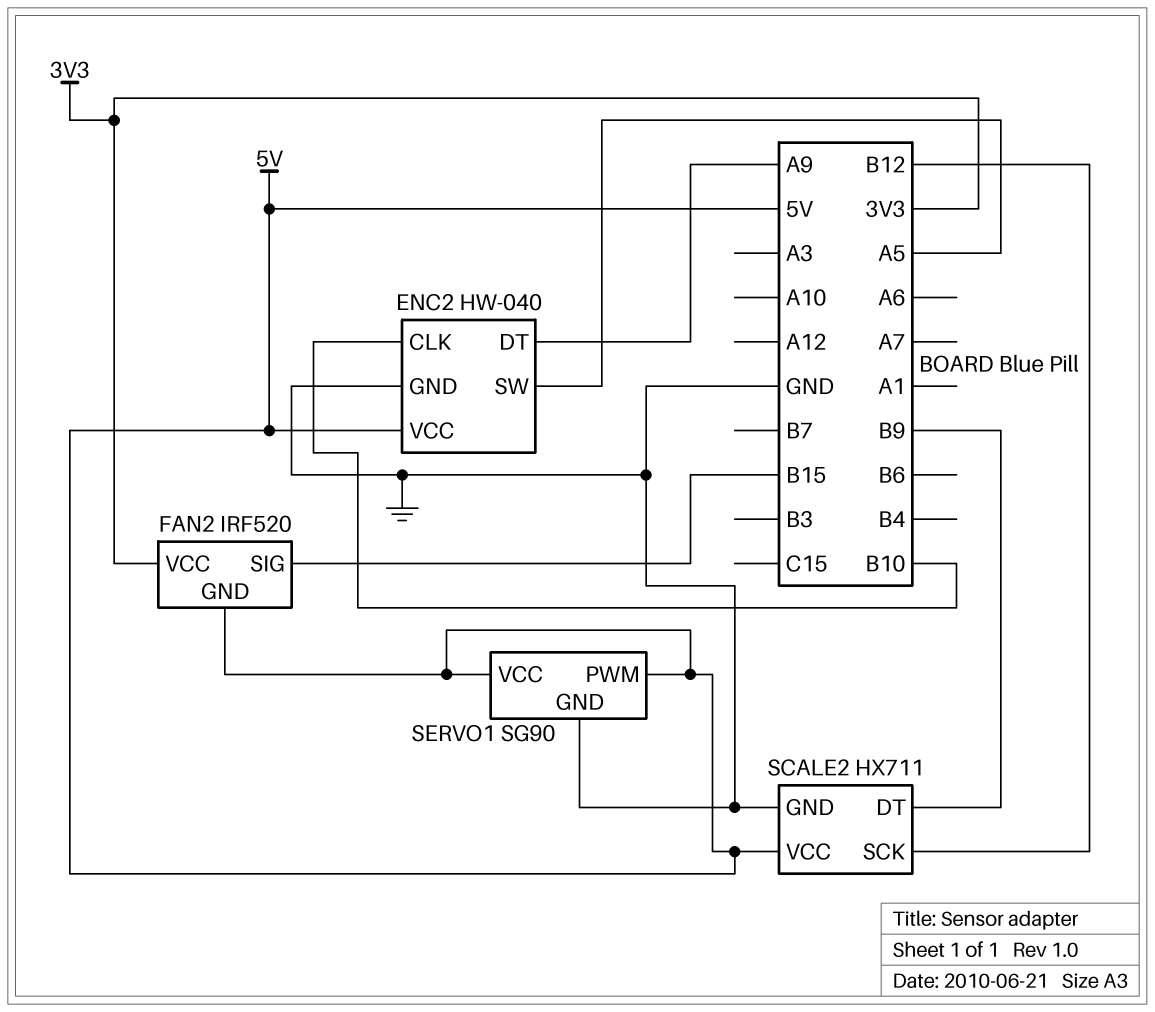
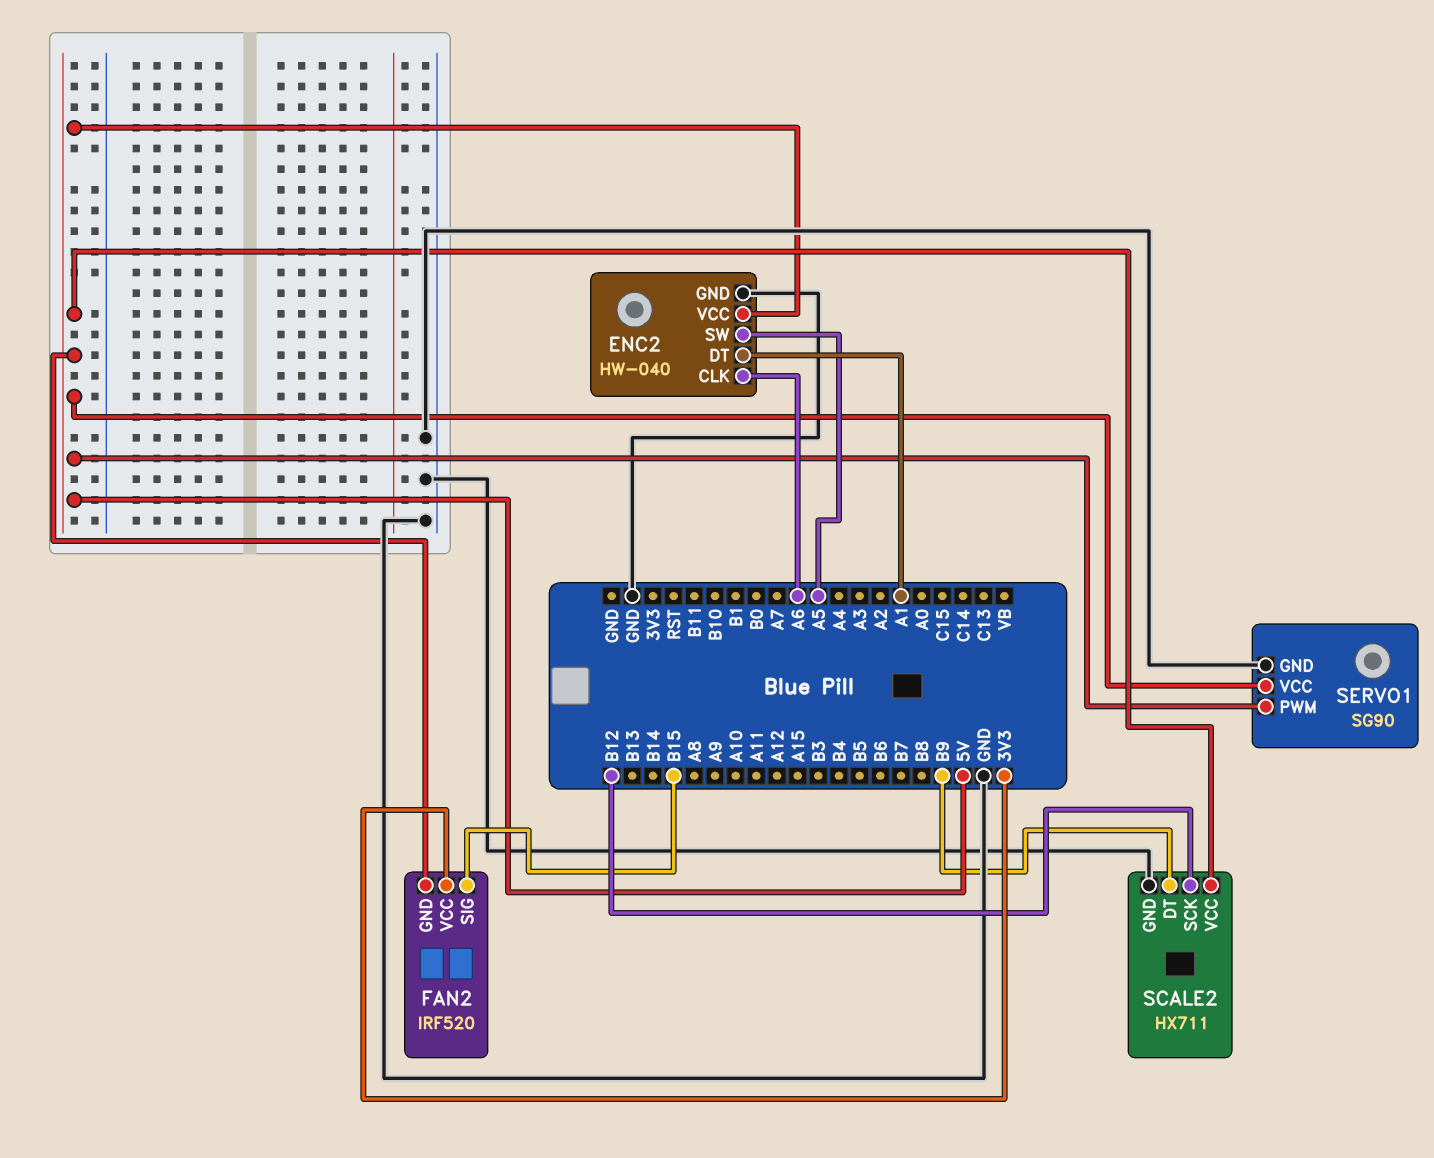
ENC2 pin CLK: B10 -> A6
ENC2 pin DT: A9 -> A1

